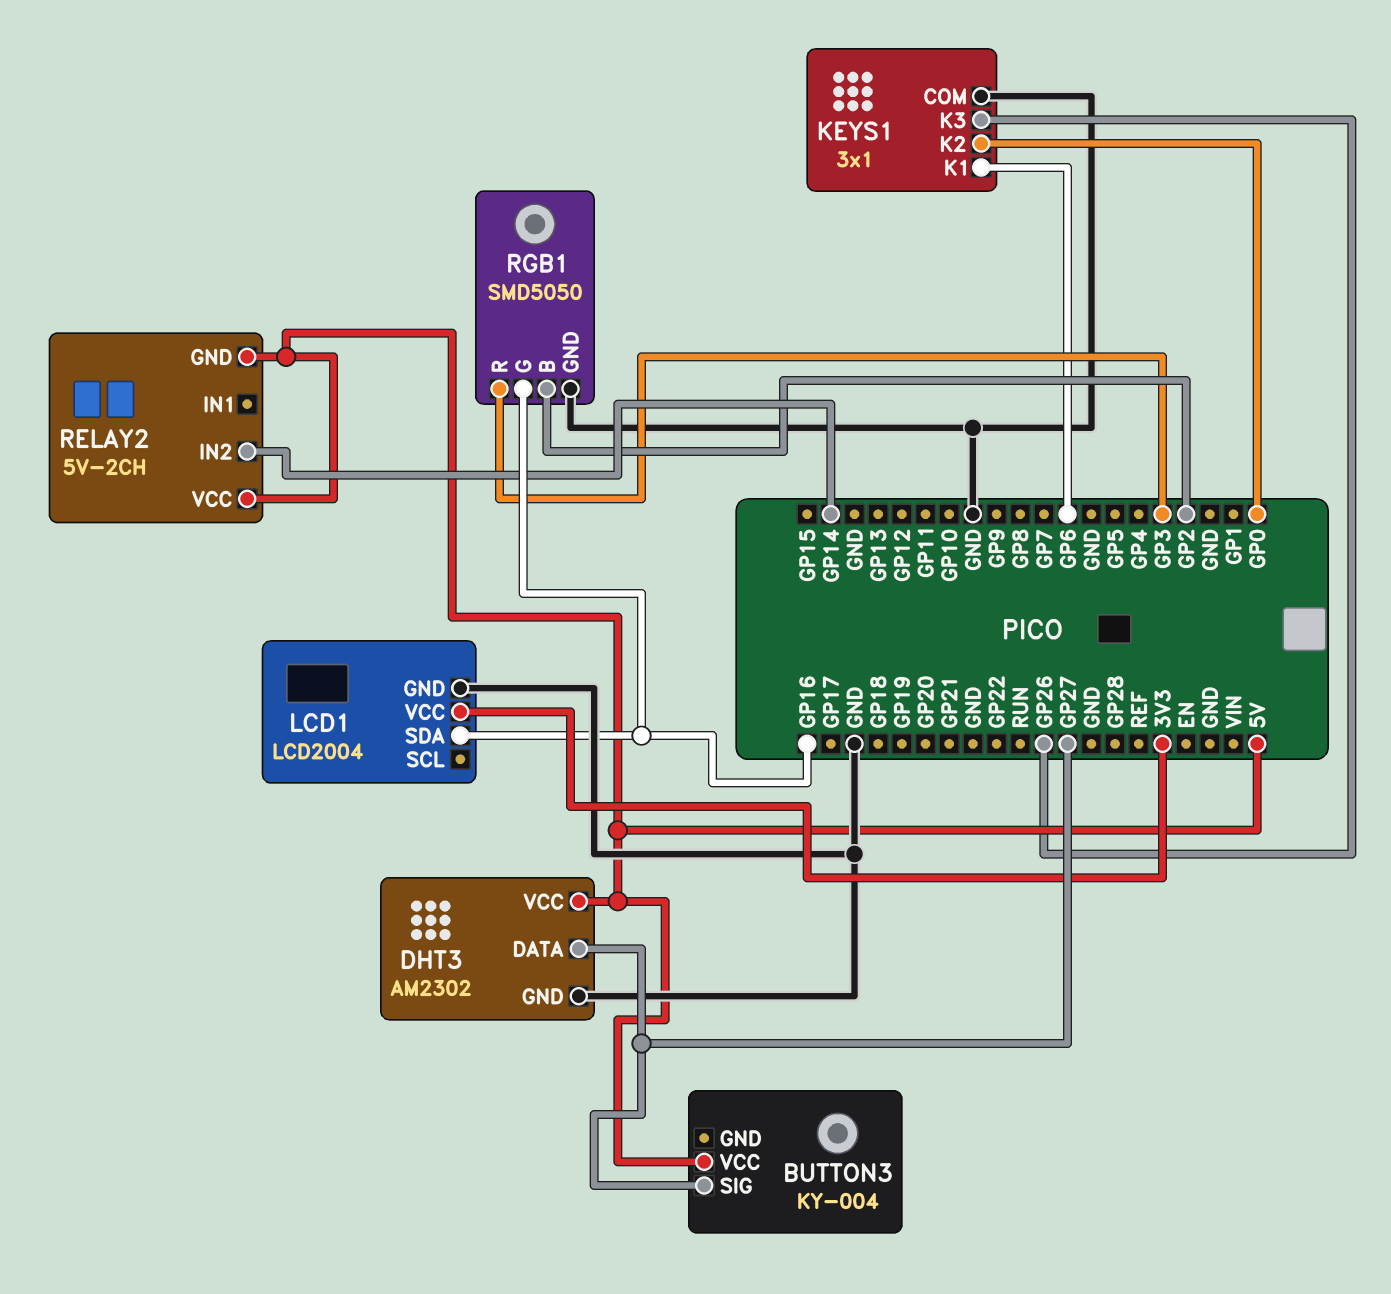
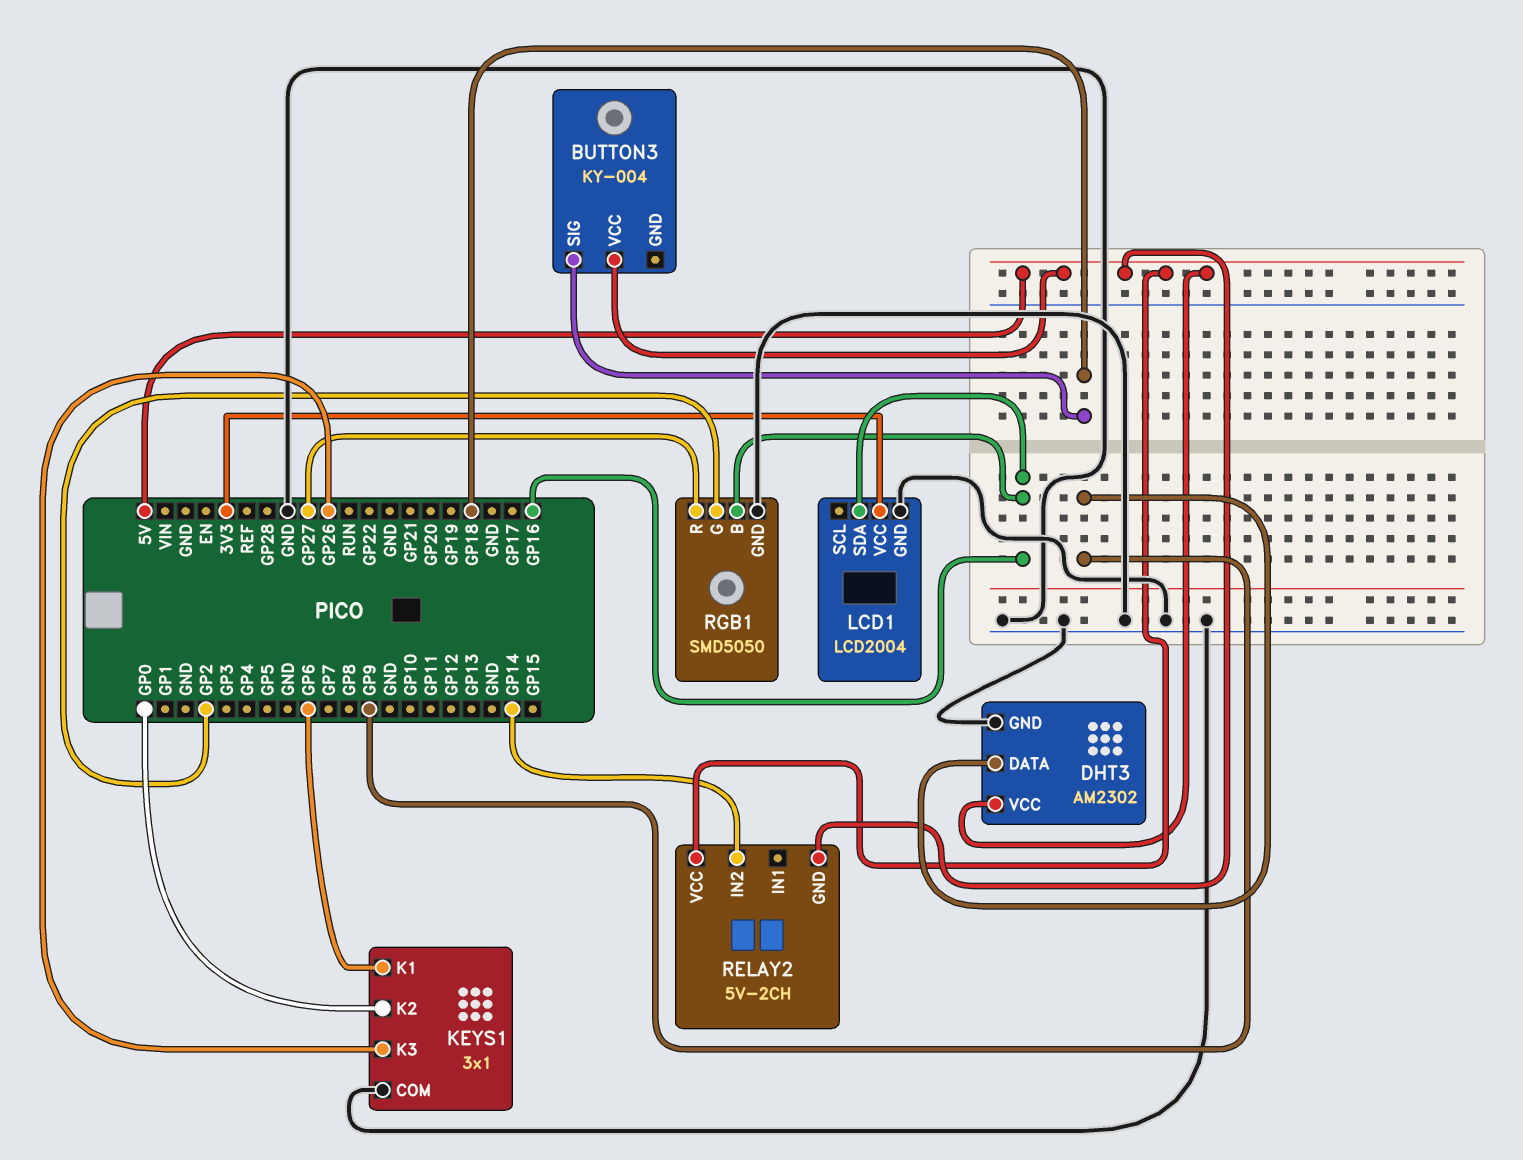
BUTTON3 pin SIG: GP27 -> GP18
DHT3 pin DATA: GP27 -> GP9
RGB1 pin B: GP2 -> GP16
RGB1 pin G: GP16 -> GP2
RGB1 pin R: GP3 -> GP27

